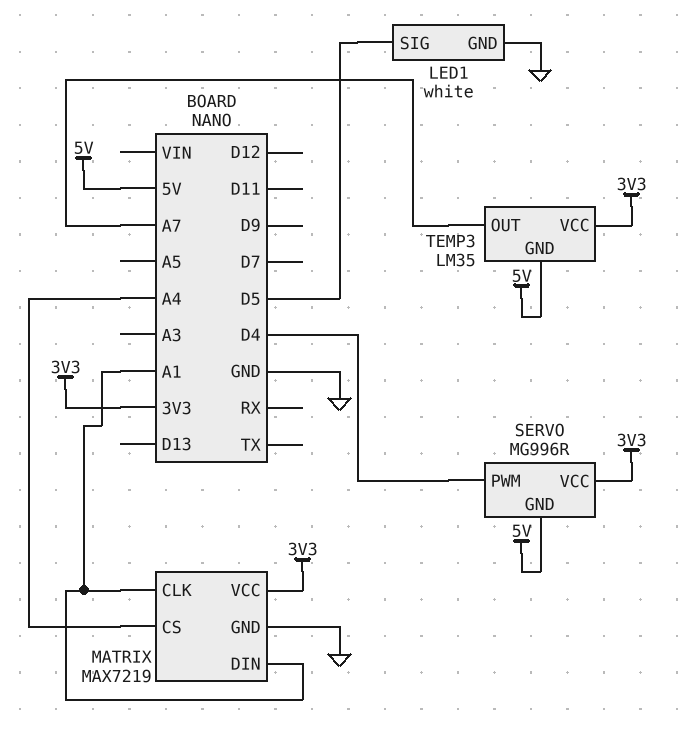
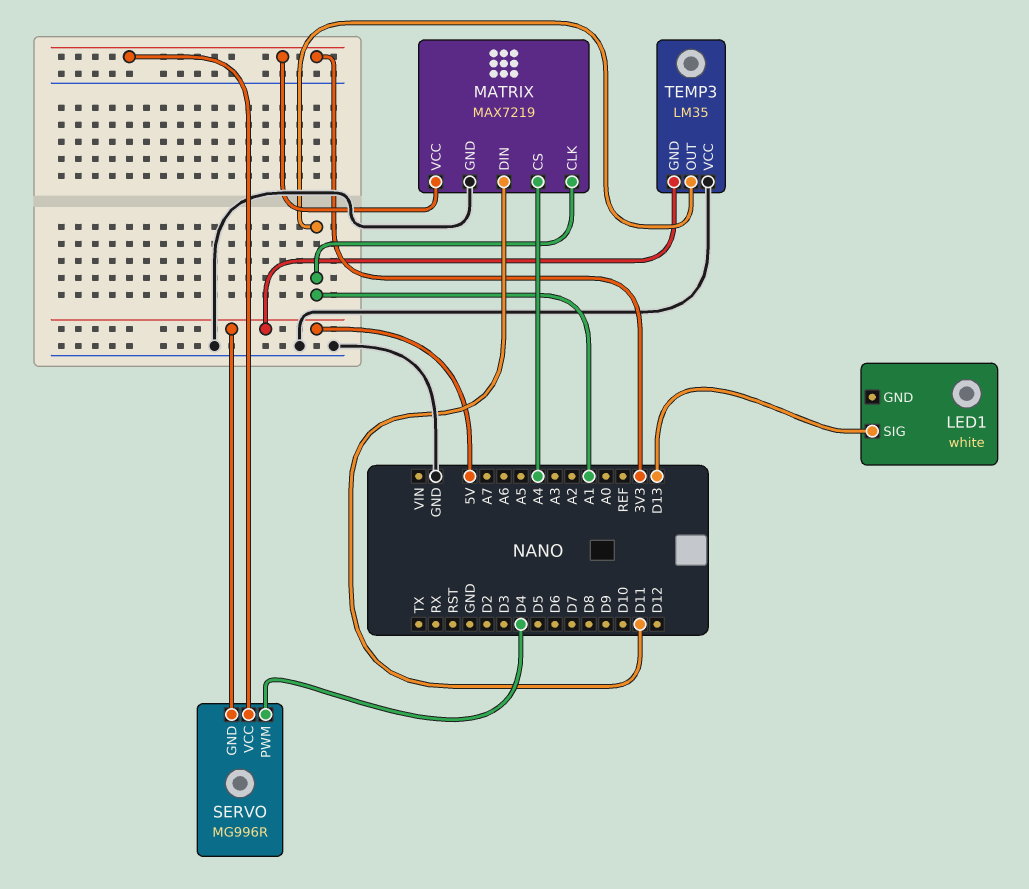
LED1 pin GND: GND -> none
LED1 pin SIG: D5 -> D13
MATRIX pin DIN: A1 -> D11
TEMP3 pin OUT: A7 -> A1
TEMP3 pin VCC: 3V3 -> GND

